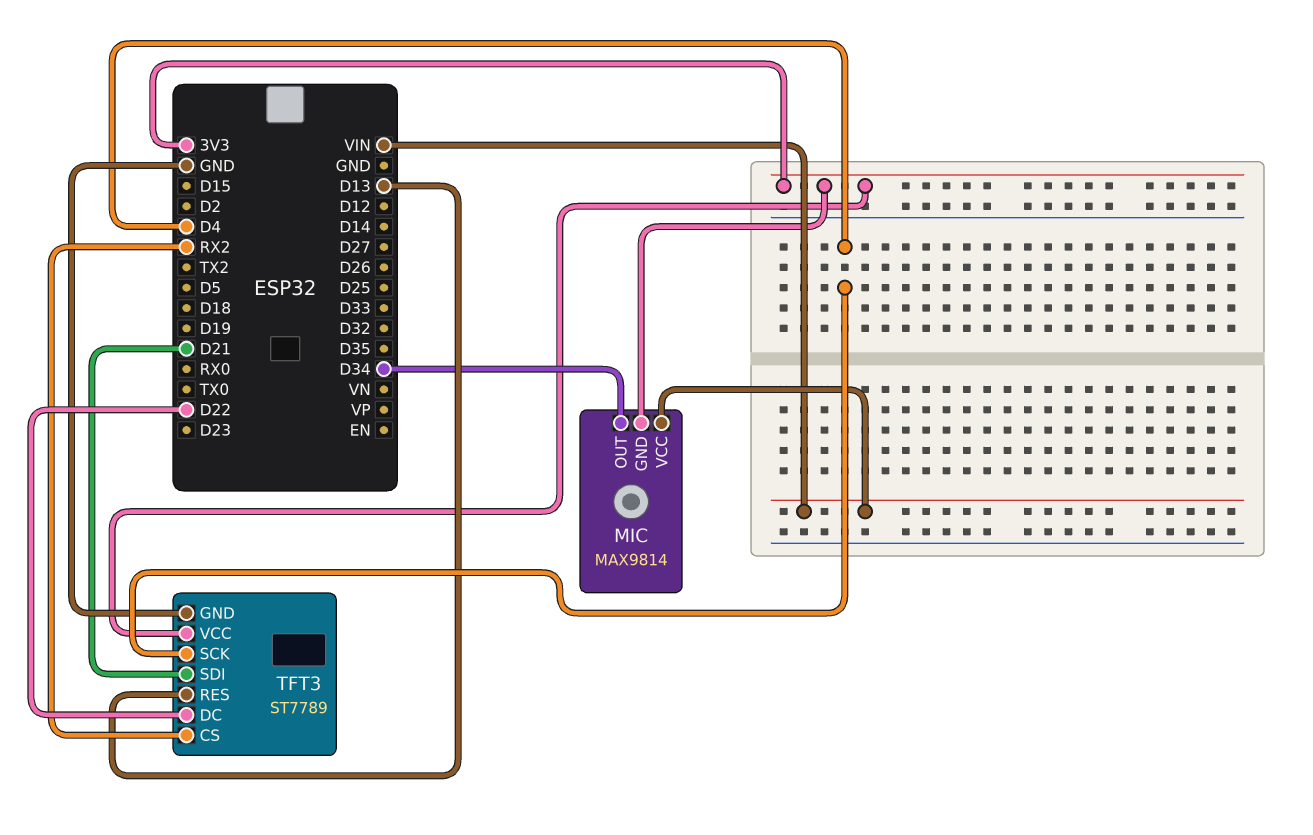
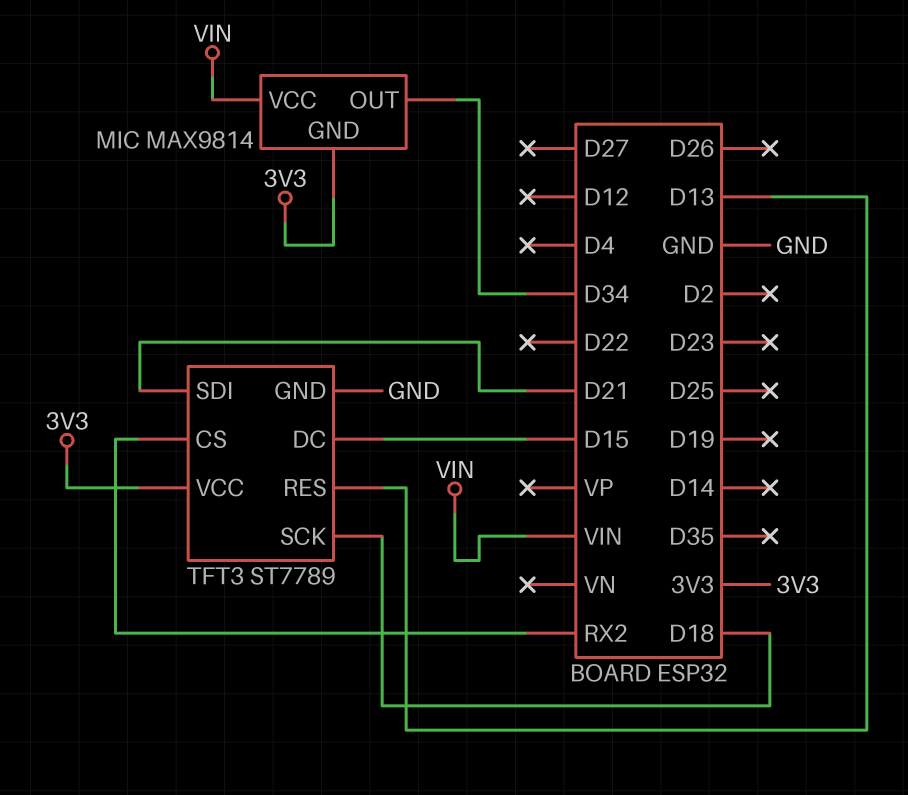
TFT3 pin DC: D22 -> D15
TFT3 pin SCK: D4 -> D18

